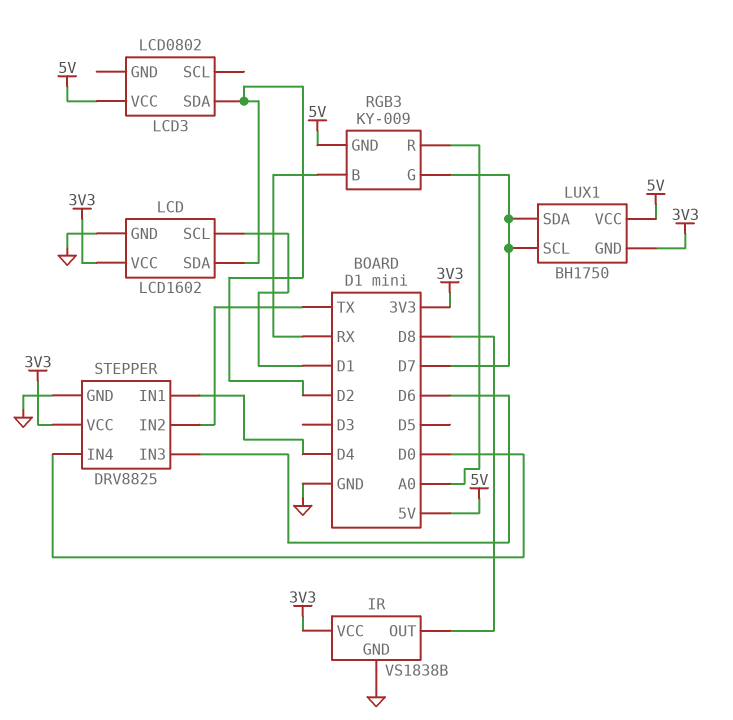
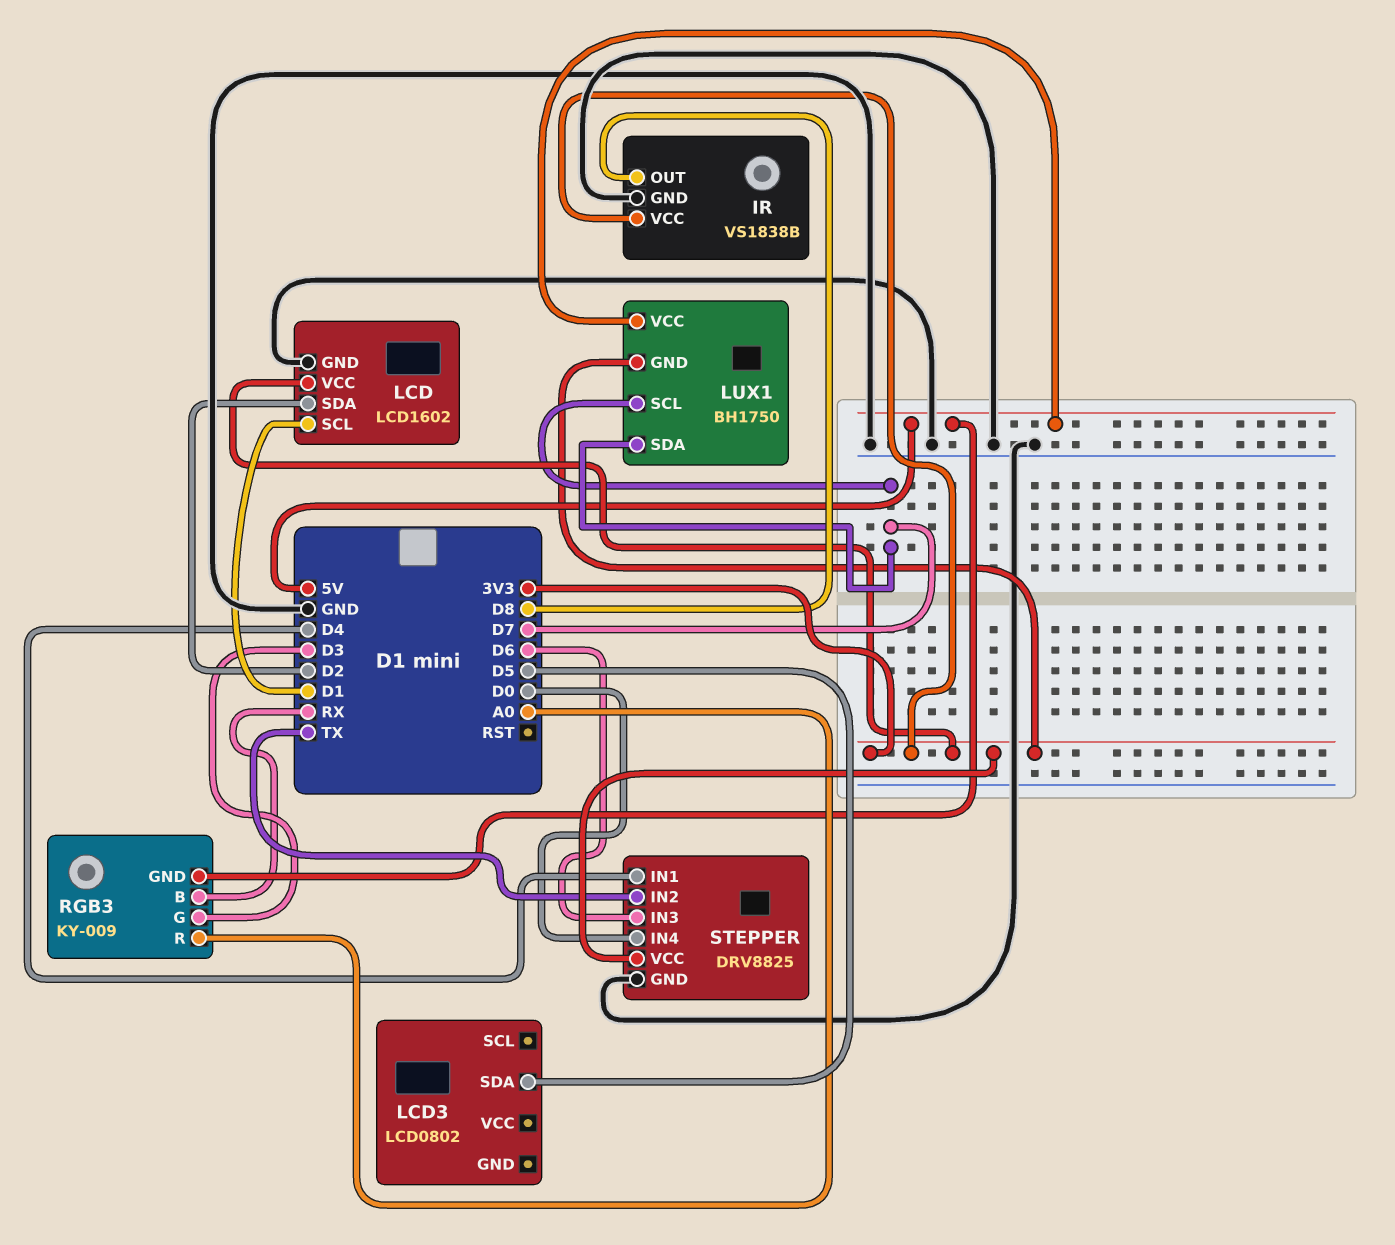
LCD3 pin SDA: D2 -> D5
LCD3 pin VCC: 5V -> none
RGB3 pin G: D7 -> D3

